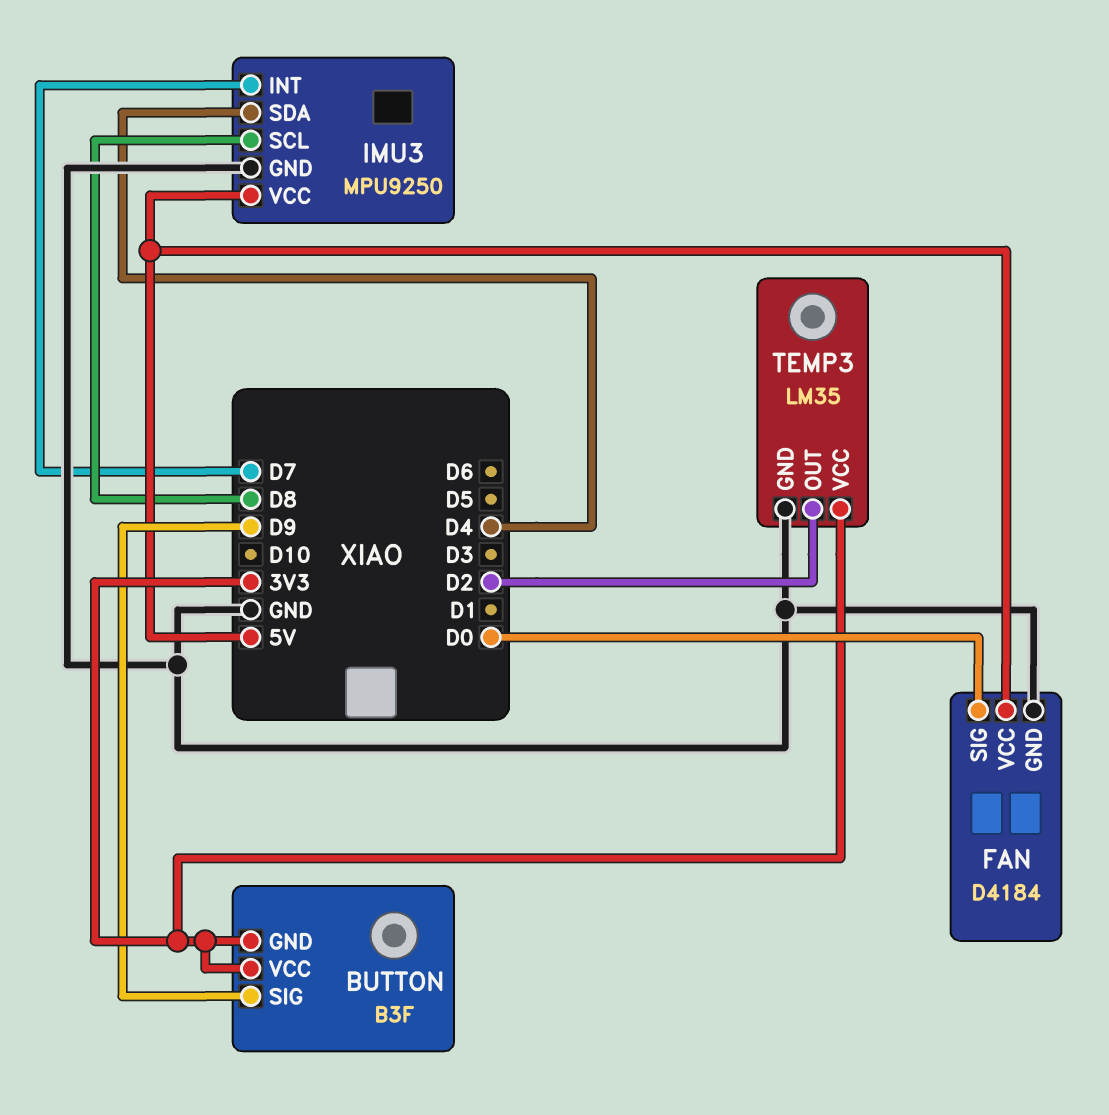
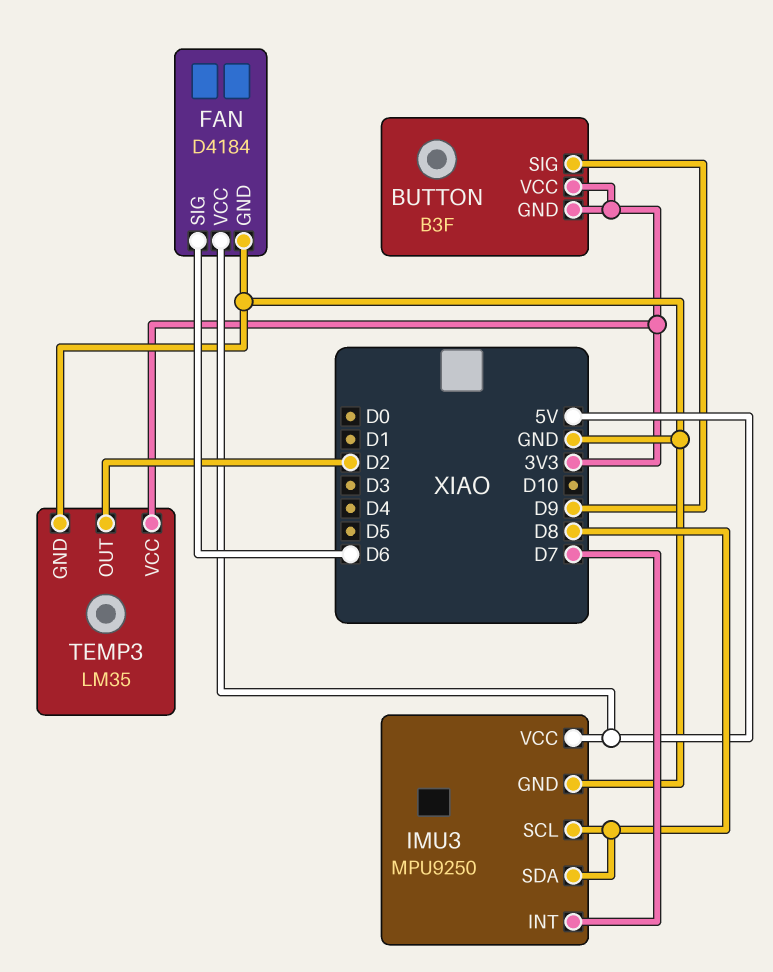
FAN pin SIG: D0 -> D6
IMU3 pin SDA: D4 -> D8

